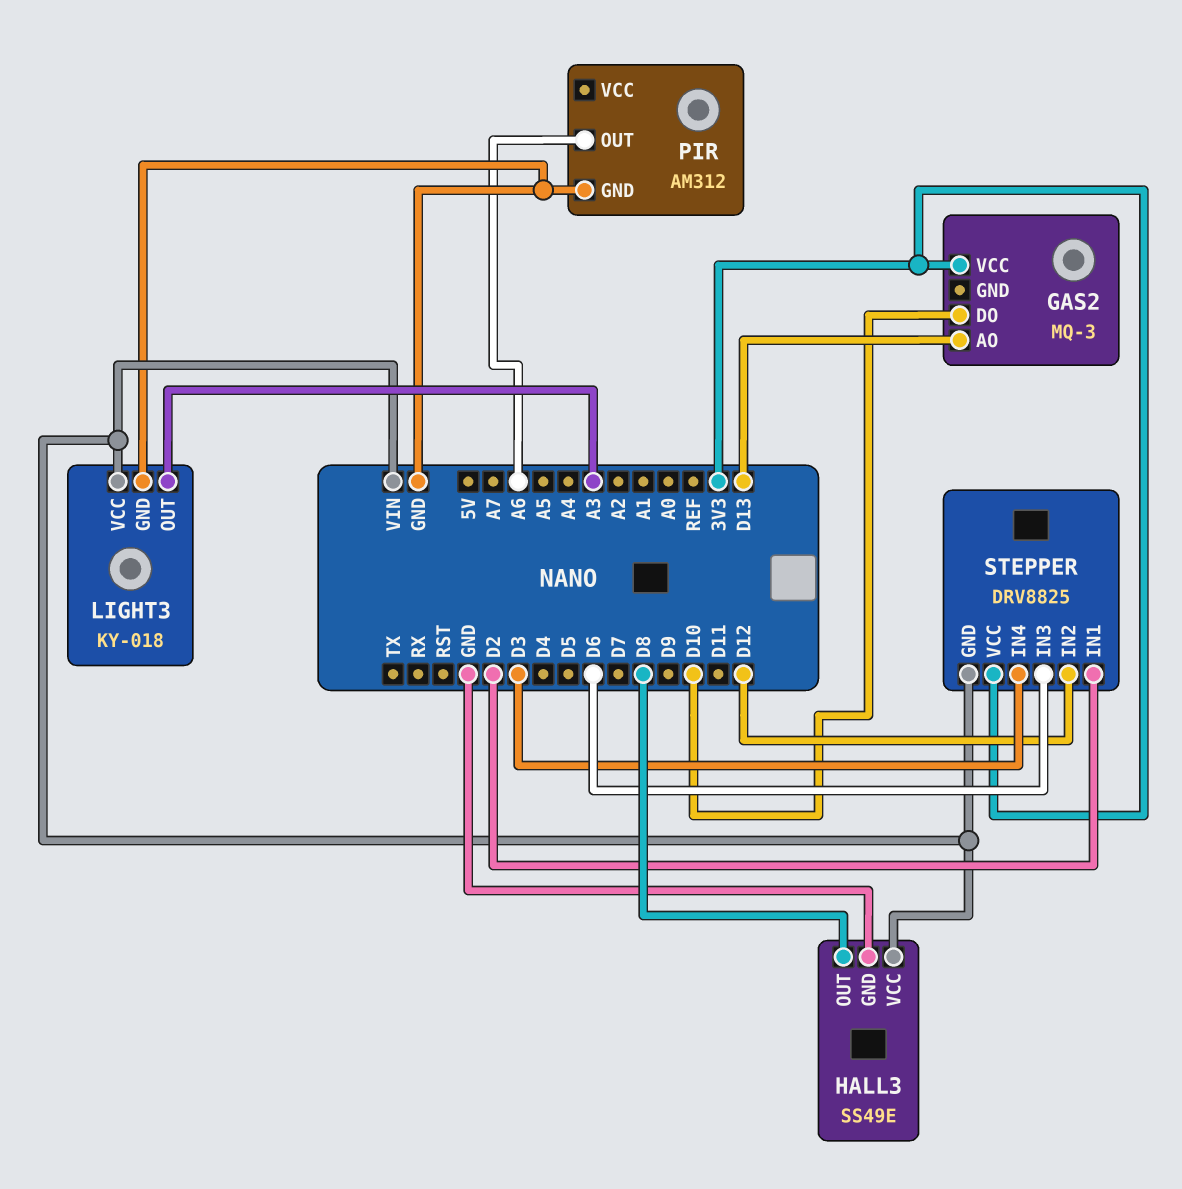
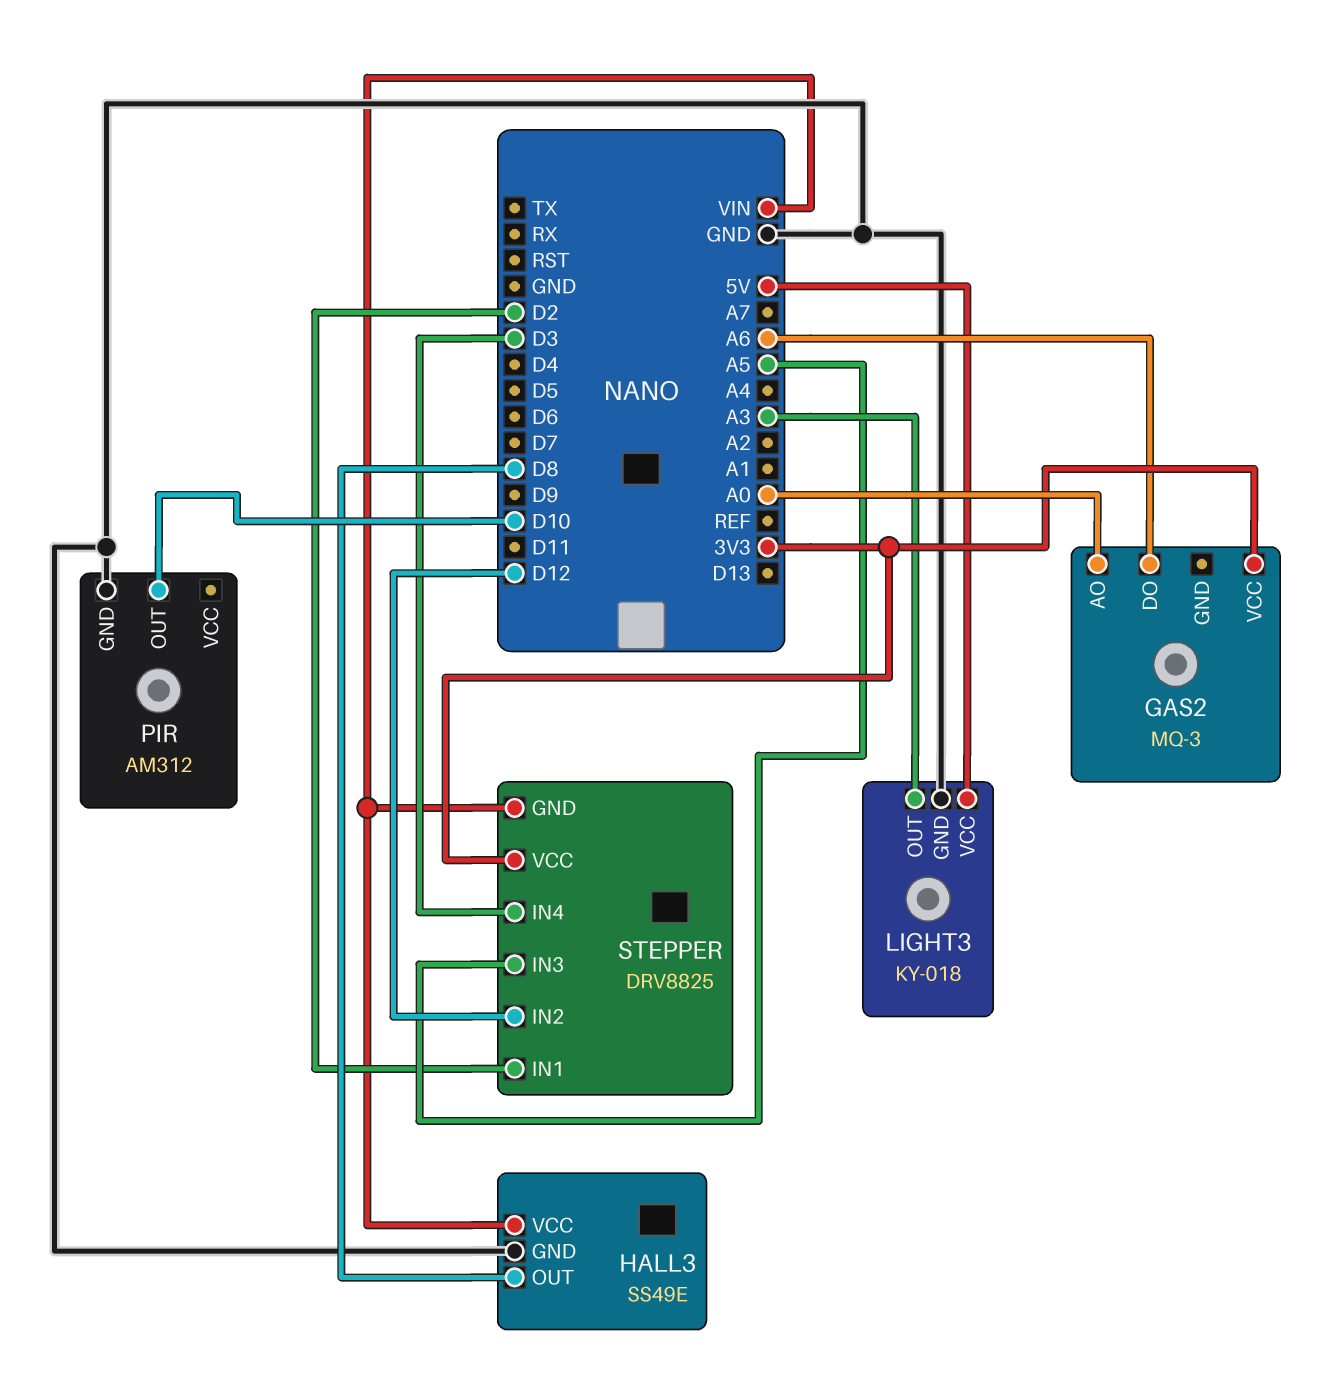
GAS2 pin AO: D13 -> A0
GAS2 pin DO: D10 -> A6
LIGHT3 pin VCC: VIN -> 5V
PIR pin OUT: A6 -> D10
STEPPER pin IN3: D6 -> A5

